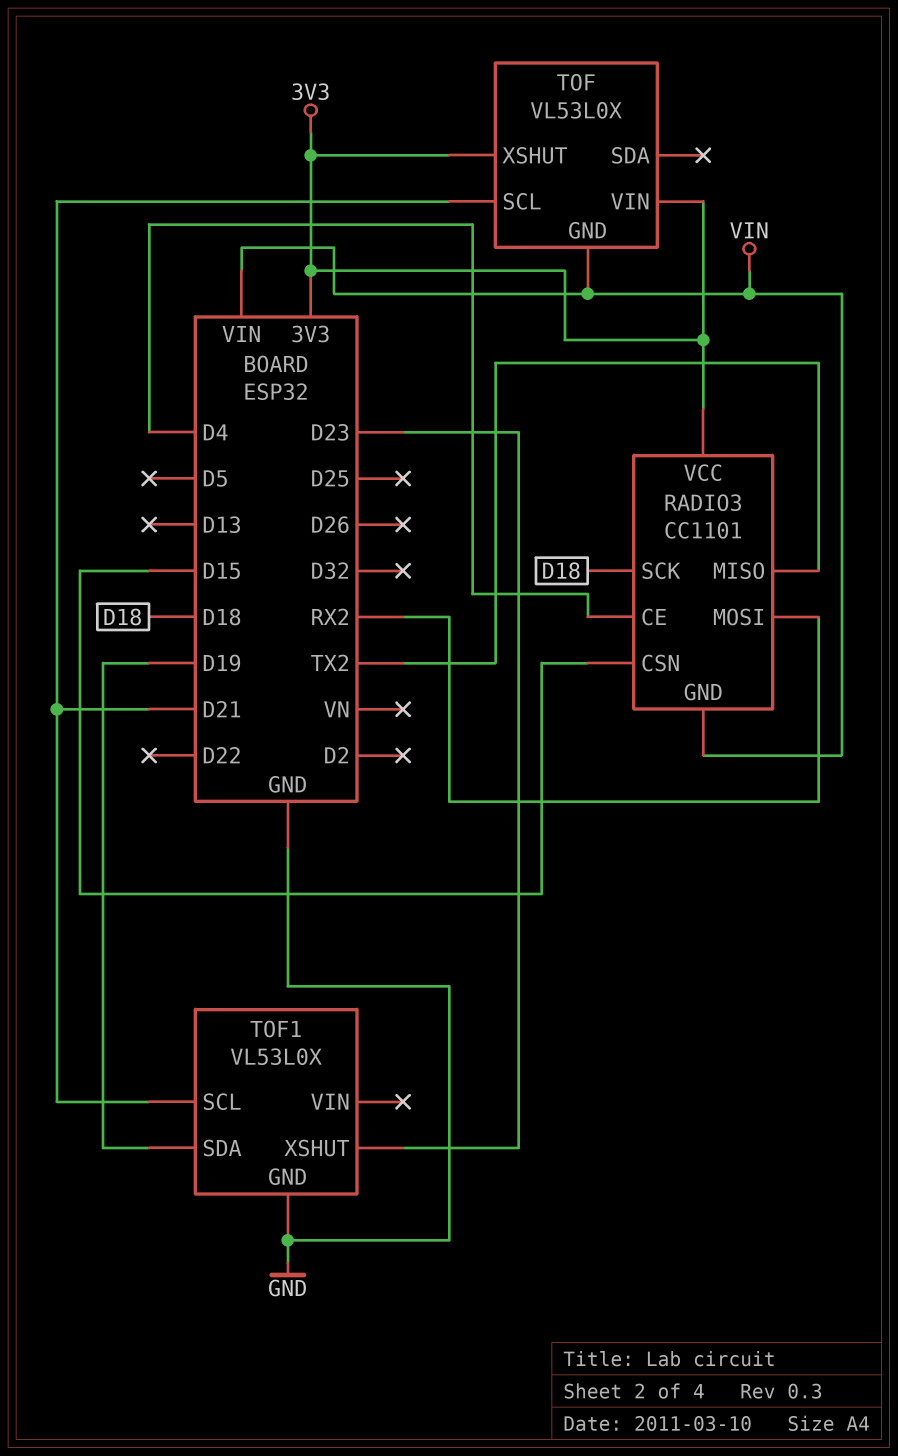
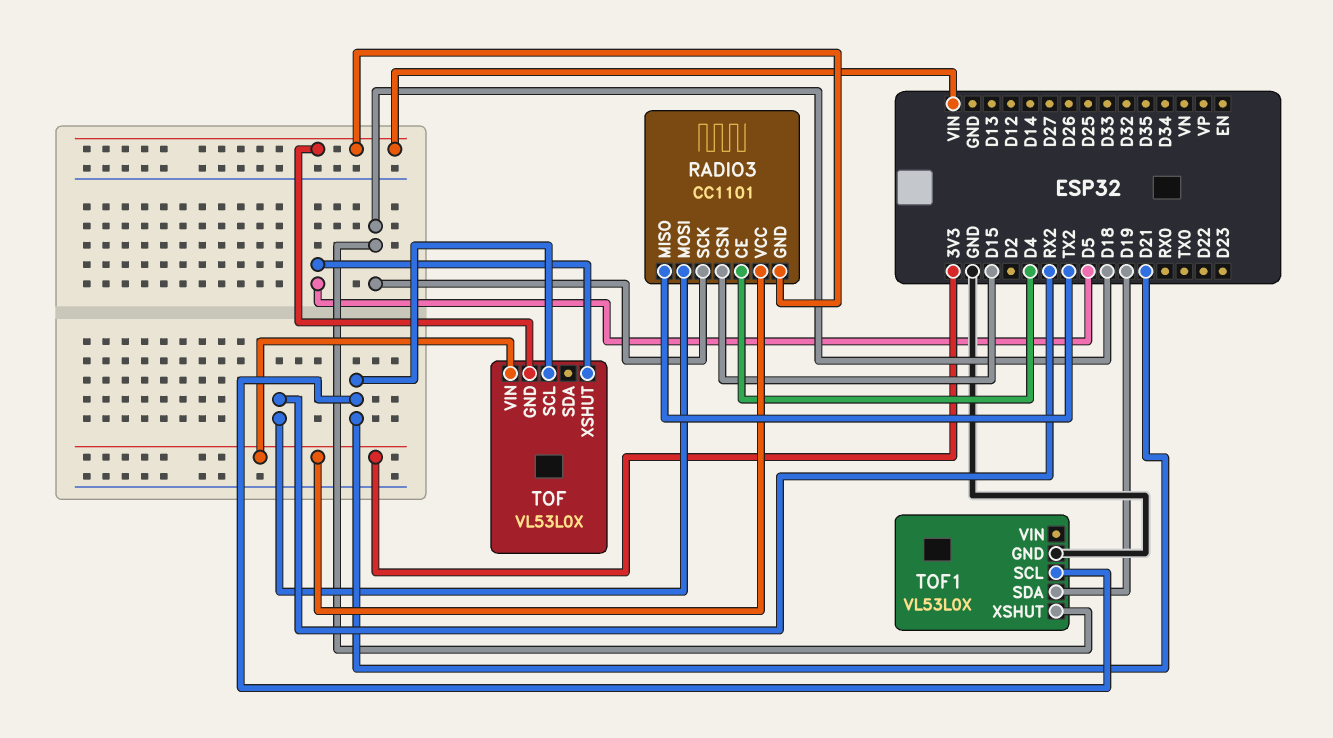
TOF pin XSHUT: 3V3 -> D5
TOF1 pin XSHUT: D23 -> D18

